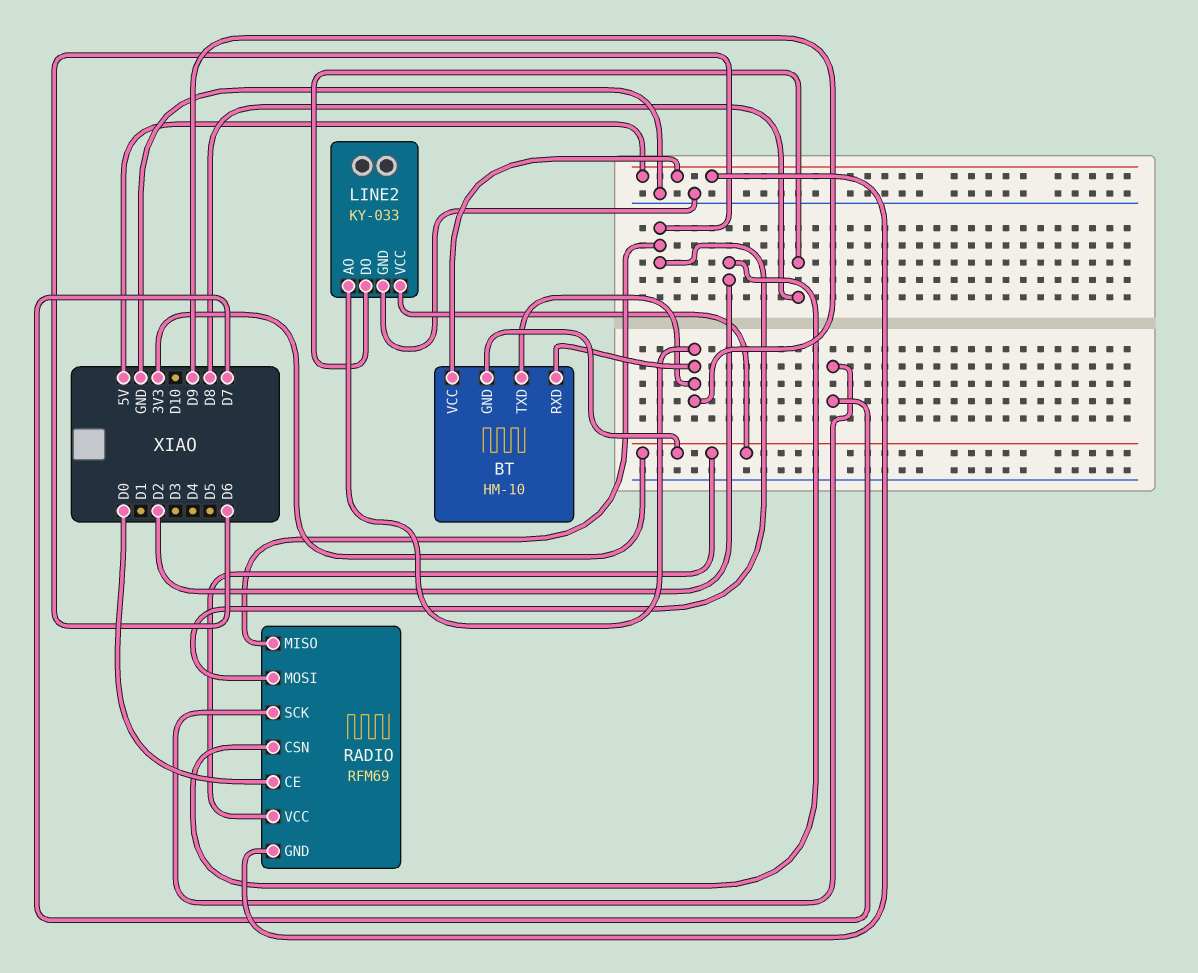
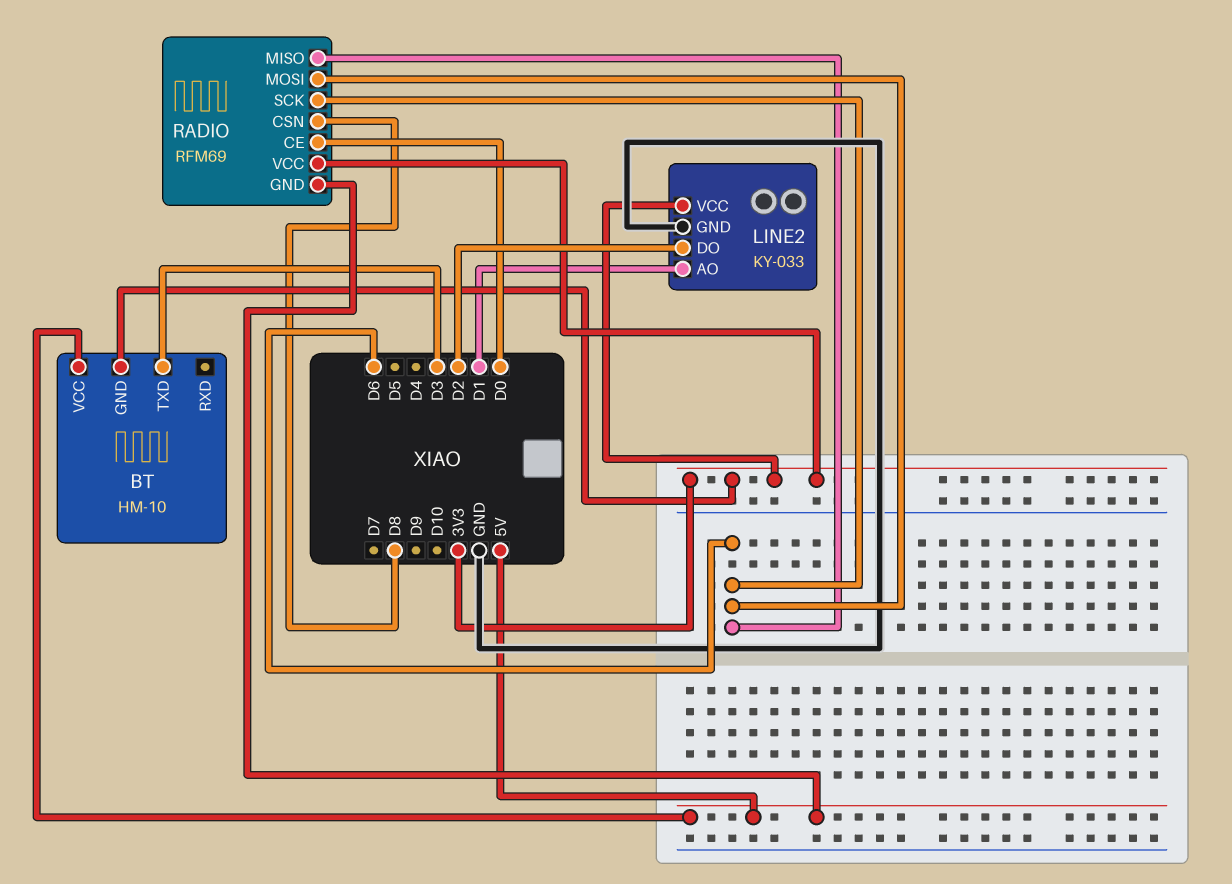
BT pin RXD: D9 -> none
BT pin TXD: D9 -> D3
LINE2 pin AO: D9 -> D1
LINE2 pin DO: D8 -> D2
RADIO pin CSN: D2 -> D8
RADIO pin SCK: D7 -> D6

